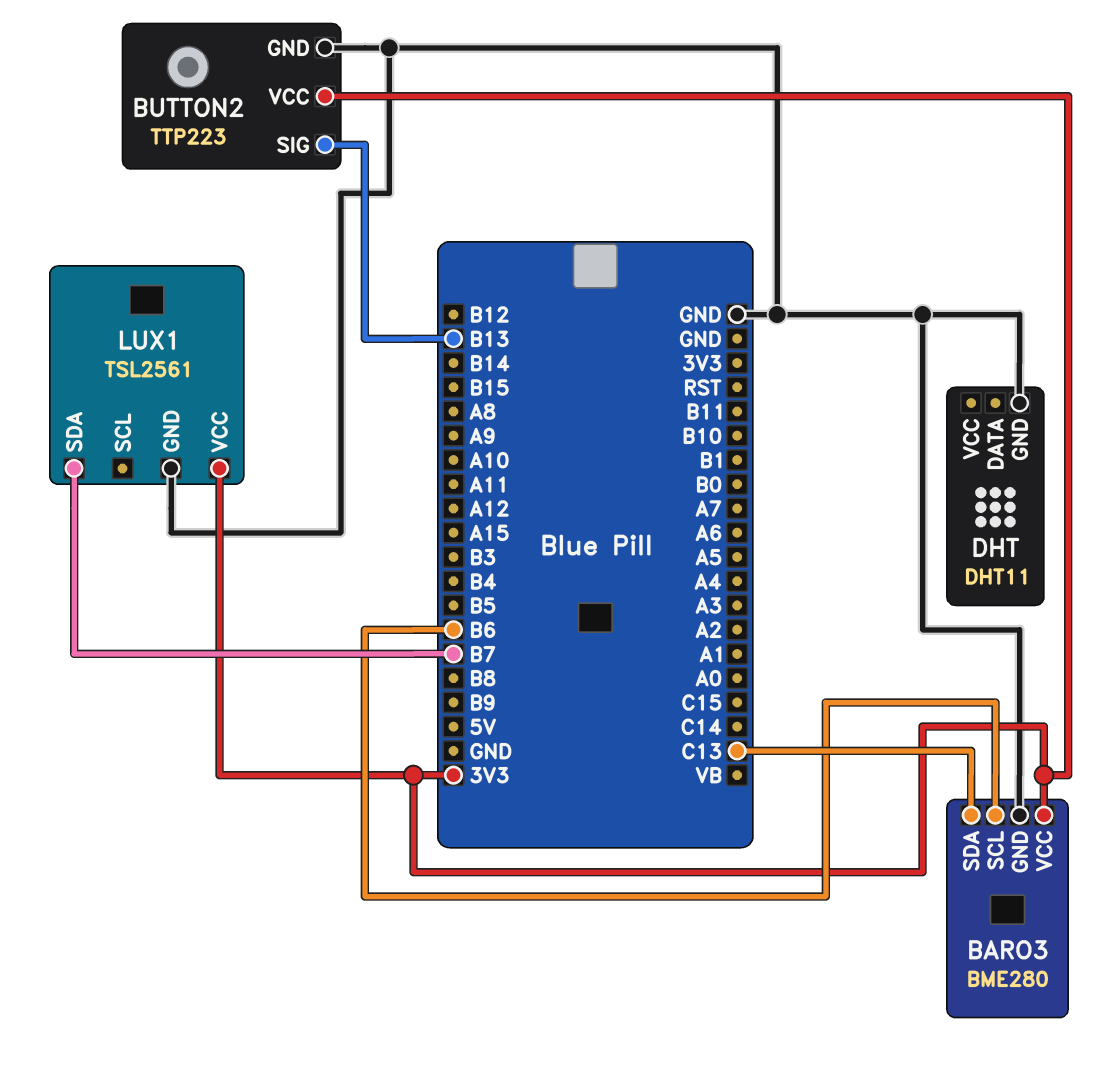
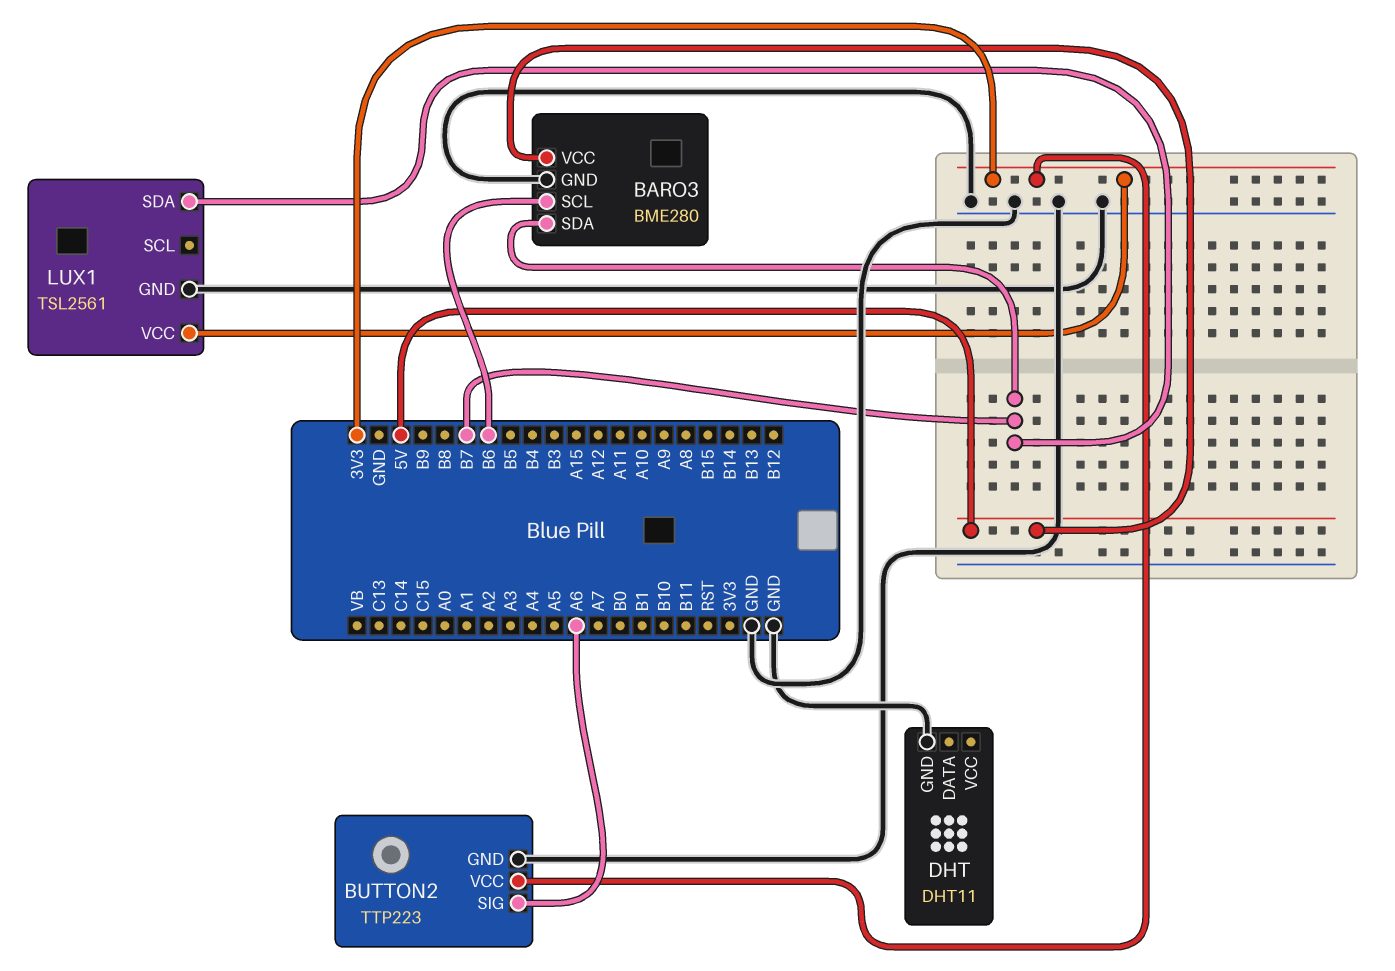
BARO3 pin SDA: C13 -> B7
BARO3 pin VCC: 3V3 -> 5V
BUTTON2 pin SIG: B13 -> A6

